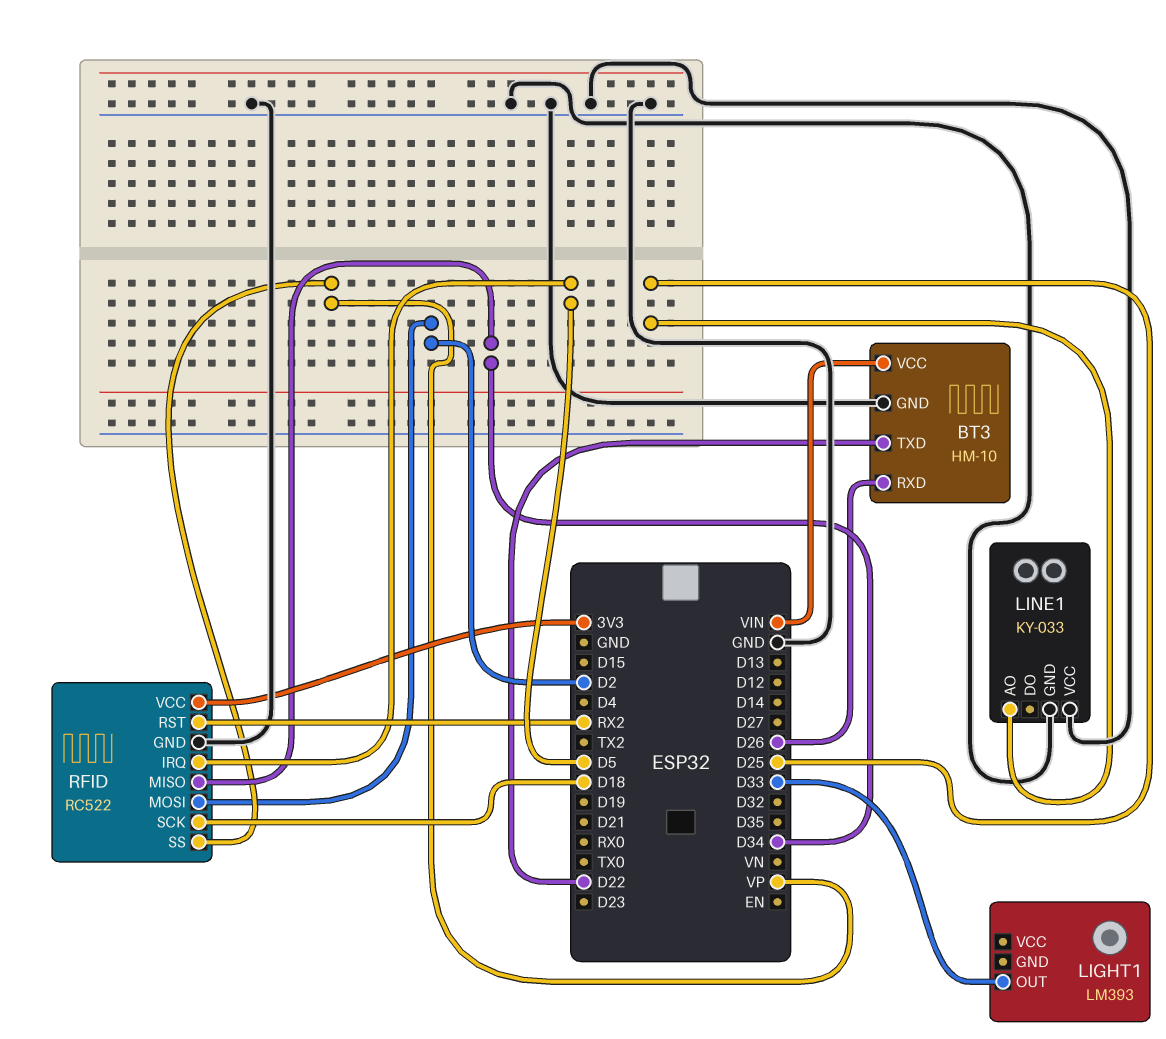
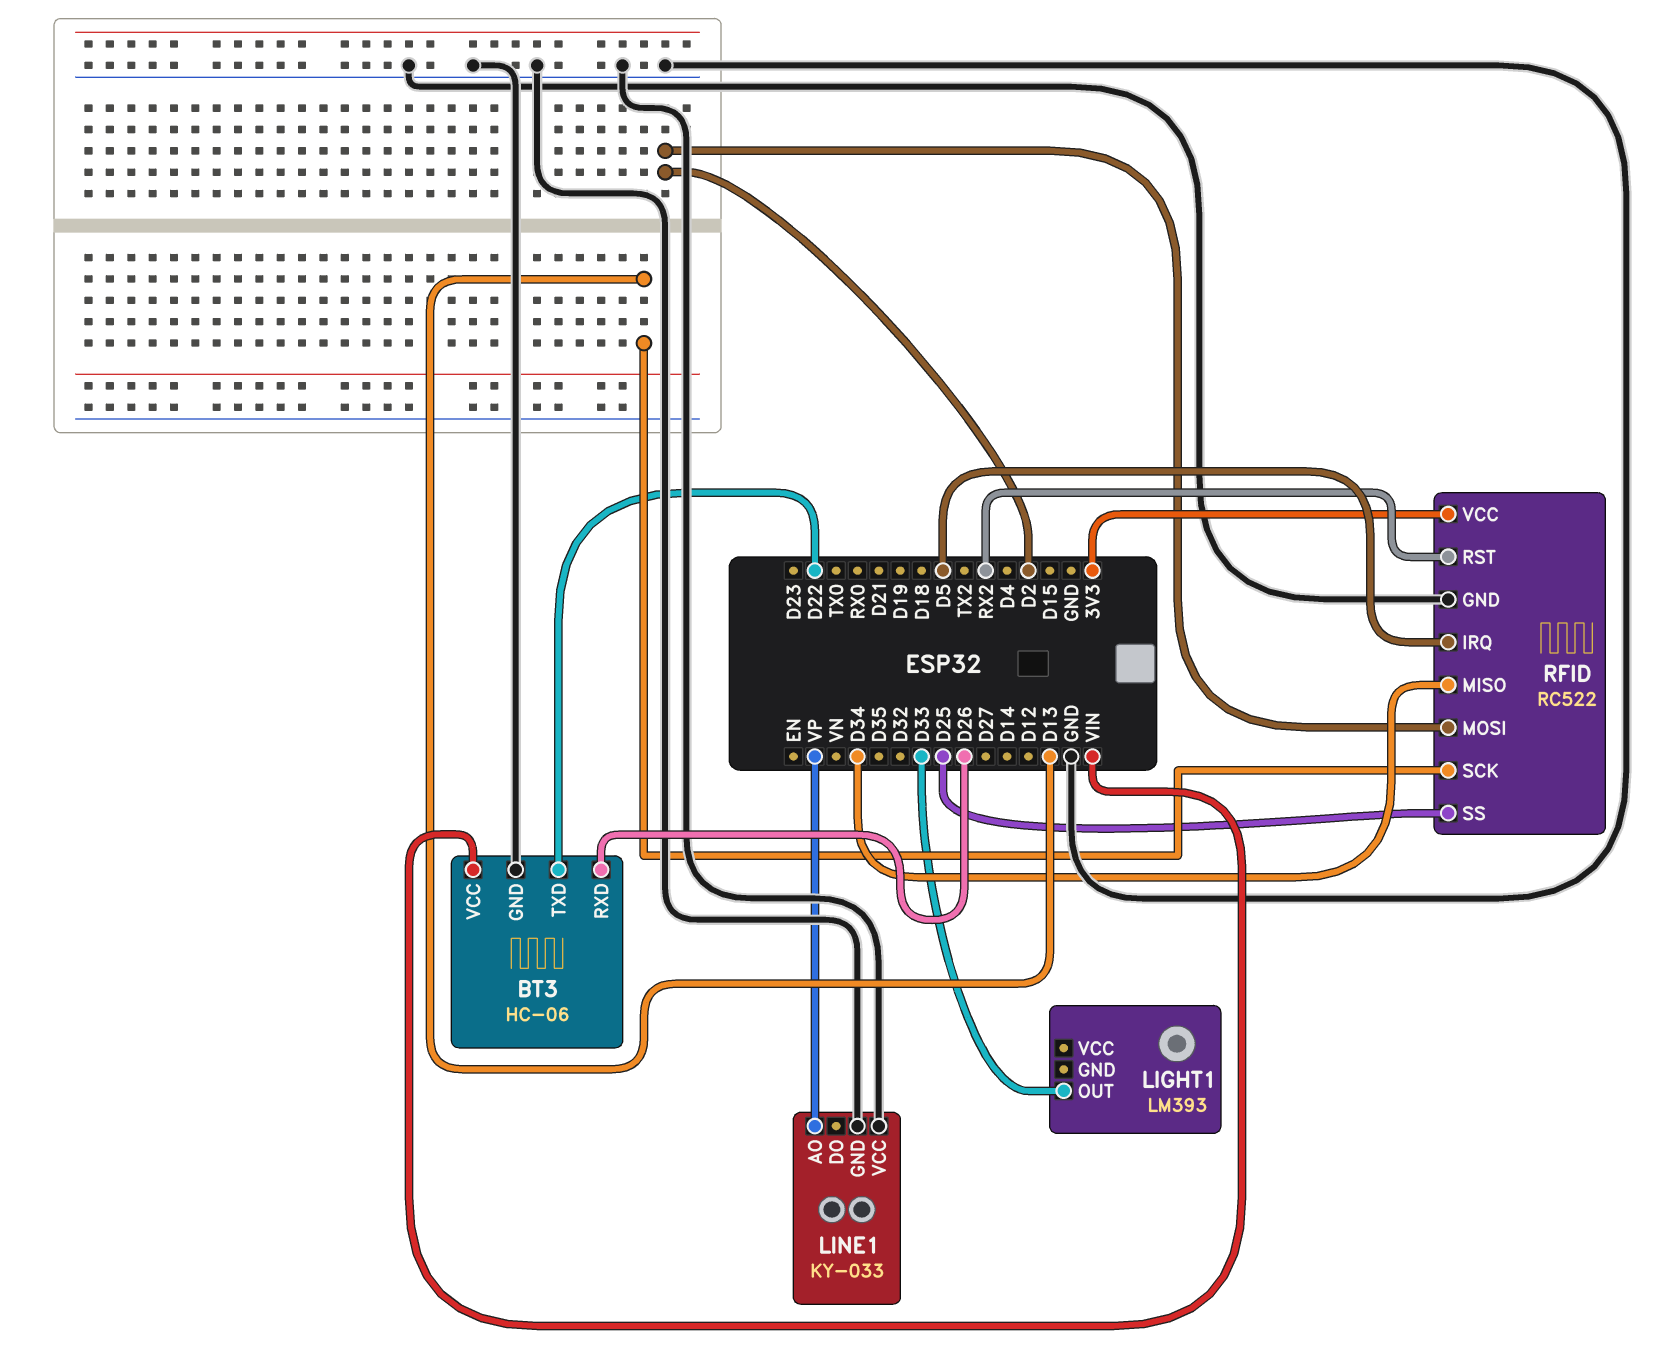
BT3: HM-10 -> HC-06
LINE1 pin AO: D25 -> VP
RFID pin SCK: D18 -> D13
RFID pin SS: VP -> D25

